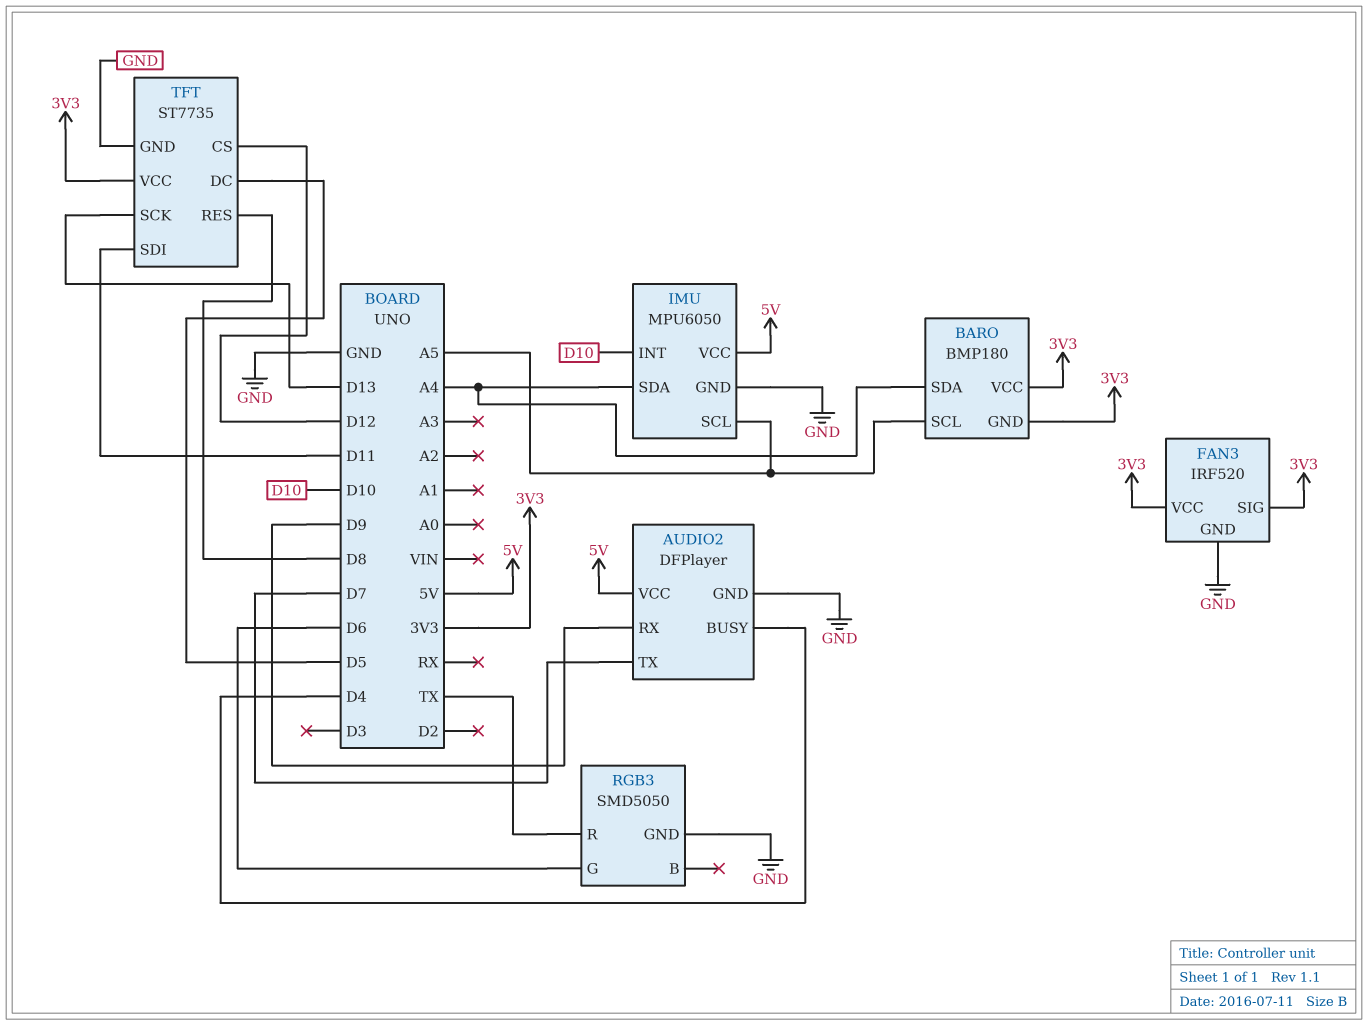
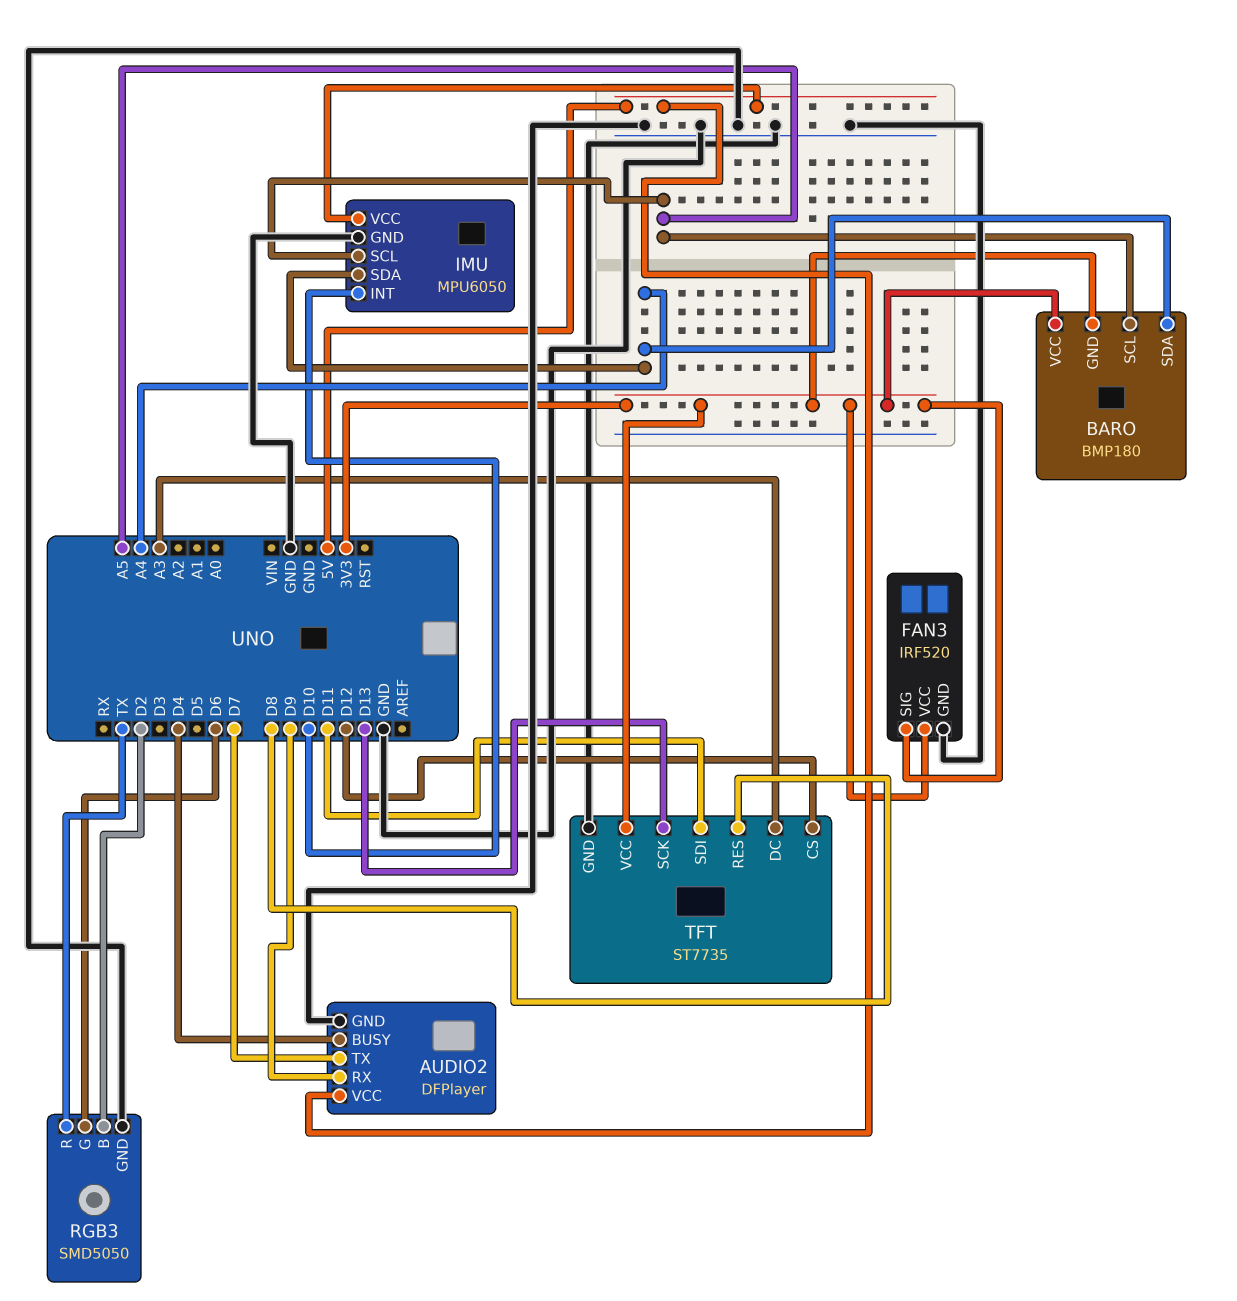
RGB3 pin B: none -> D2
TFT pin DC: D5 -> A3

